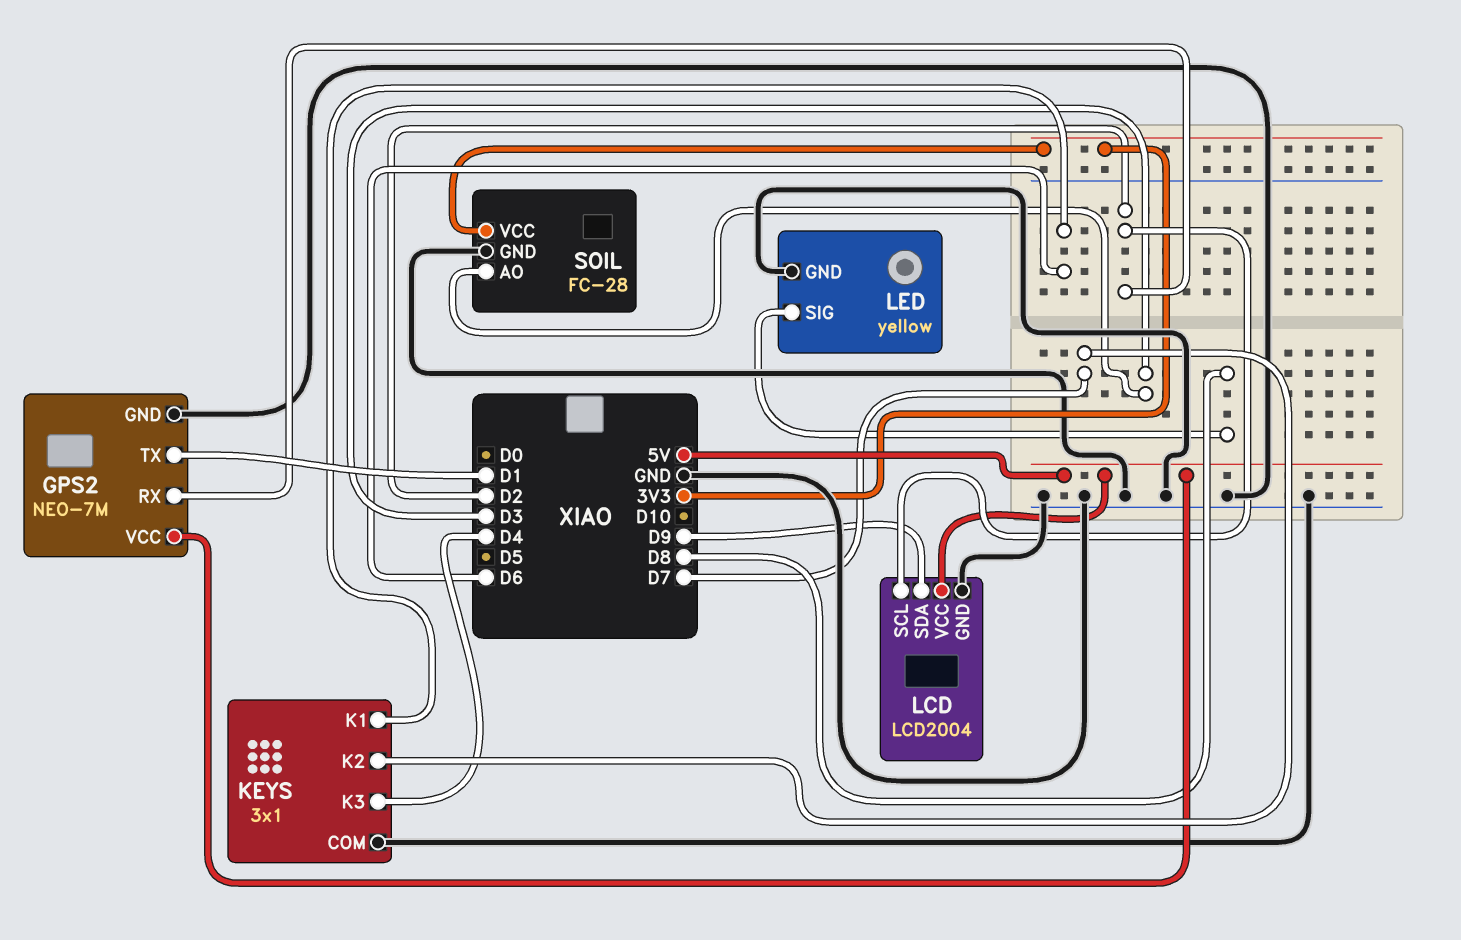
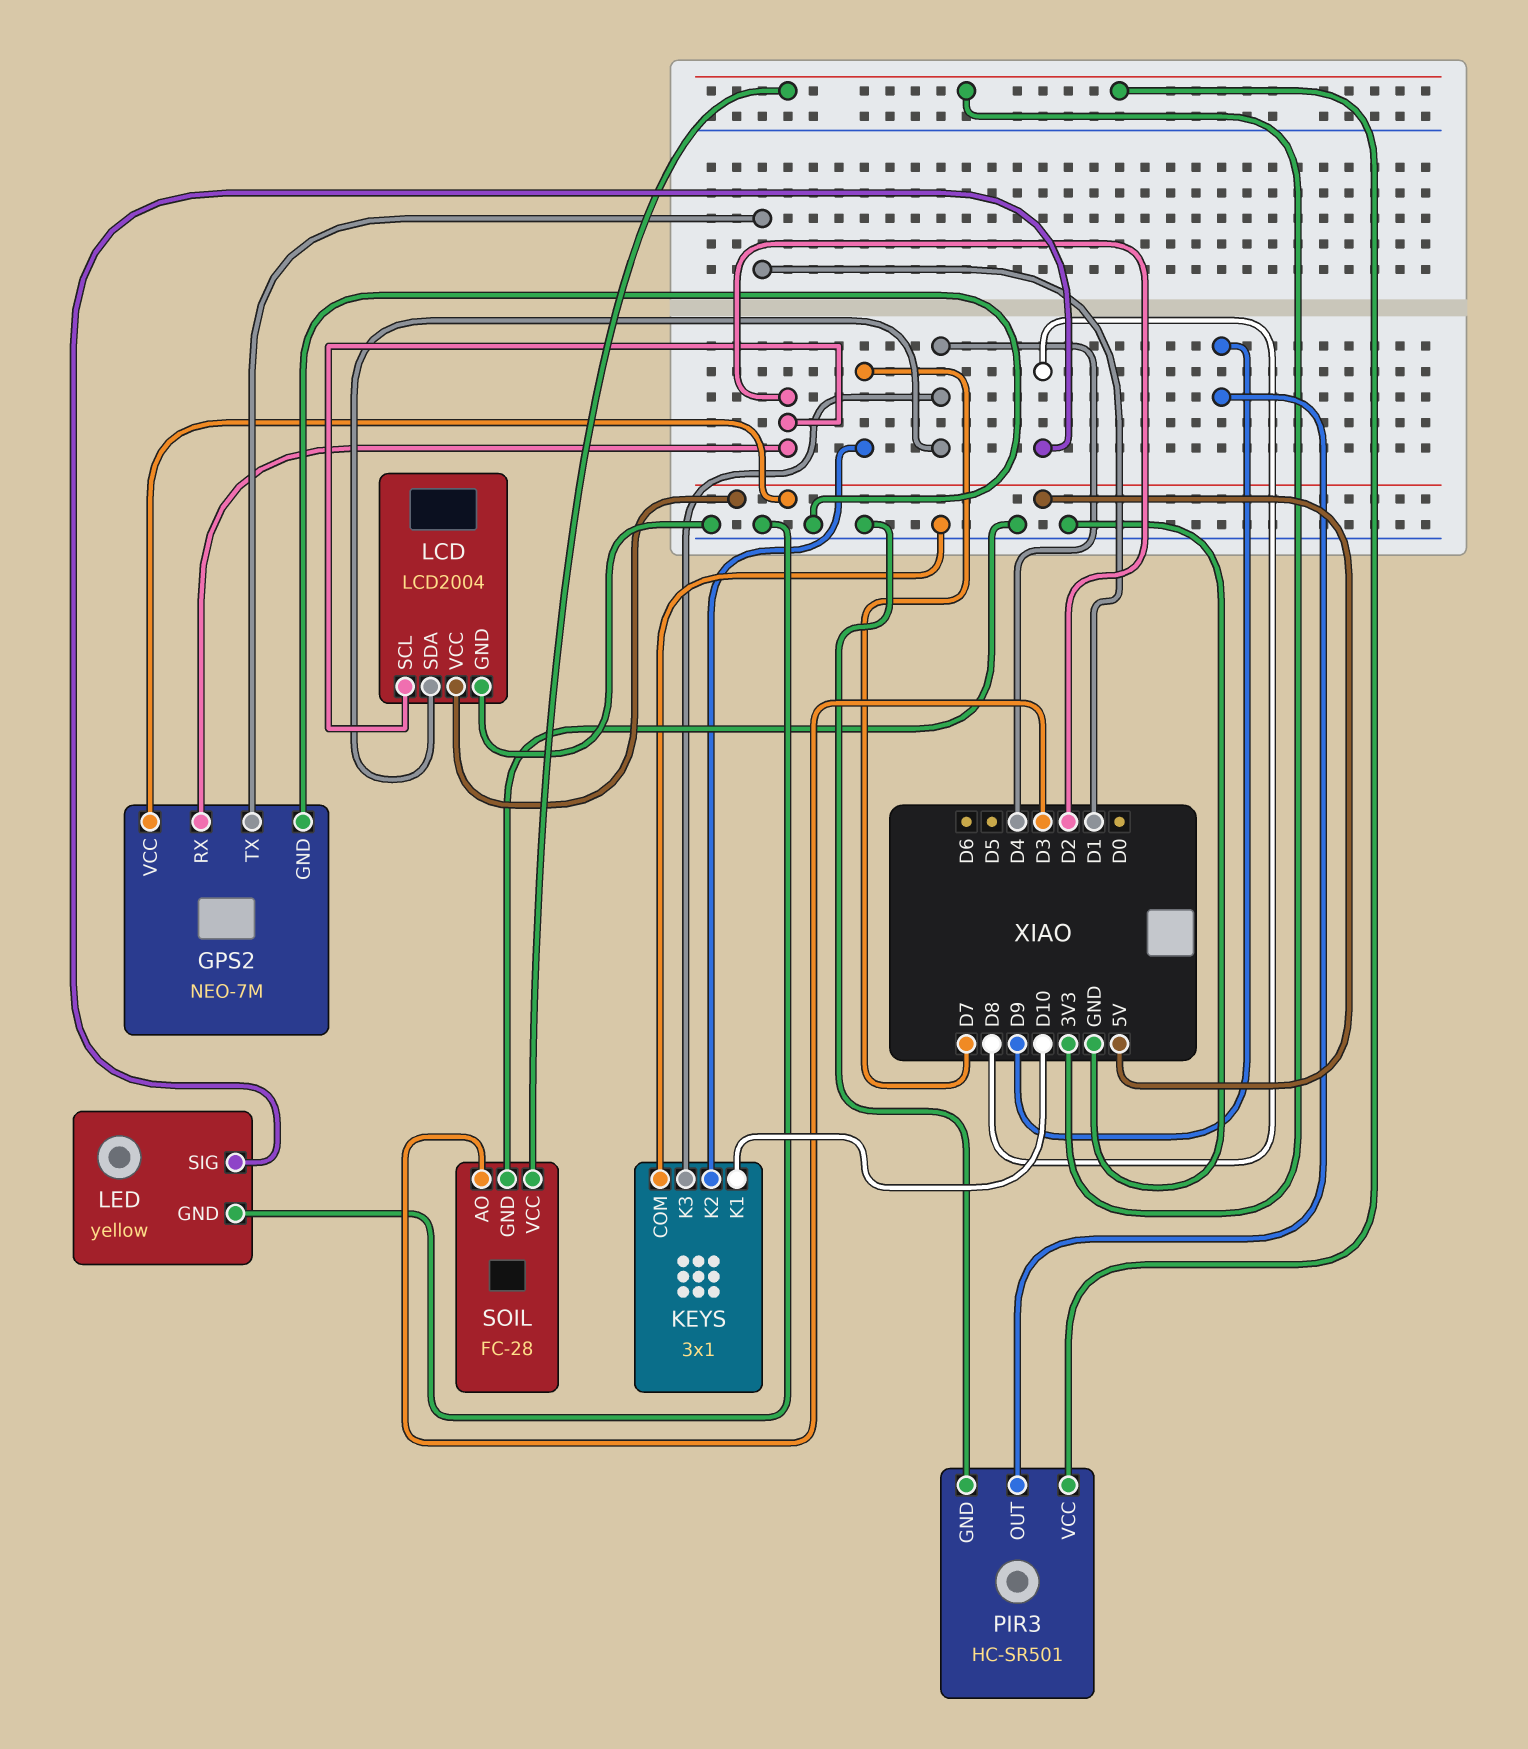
KEYS pin K1: D6 -> D10
LCD pin SDA: D9 -> D4
PIR3: none -> HC-SR501
PIR3 pin GND: none -> GND
PIR3 pin OUT: none -> D9
PIR3 pin VCC: none -> 3V3

